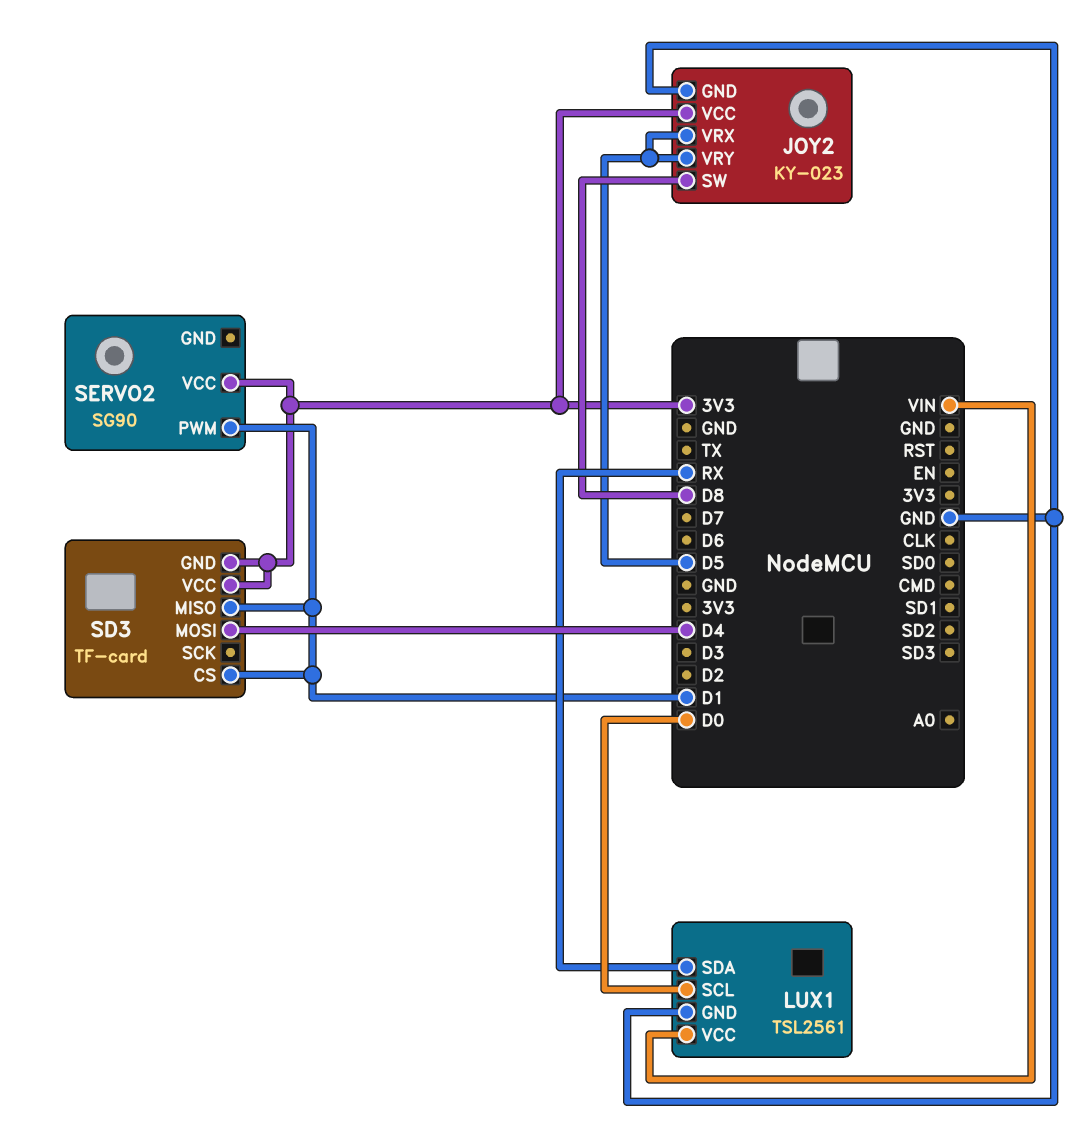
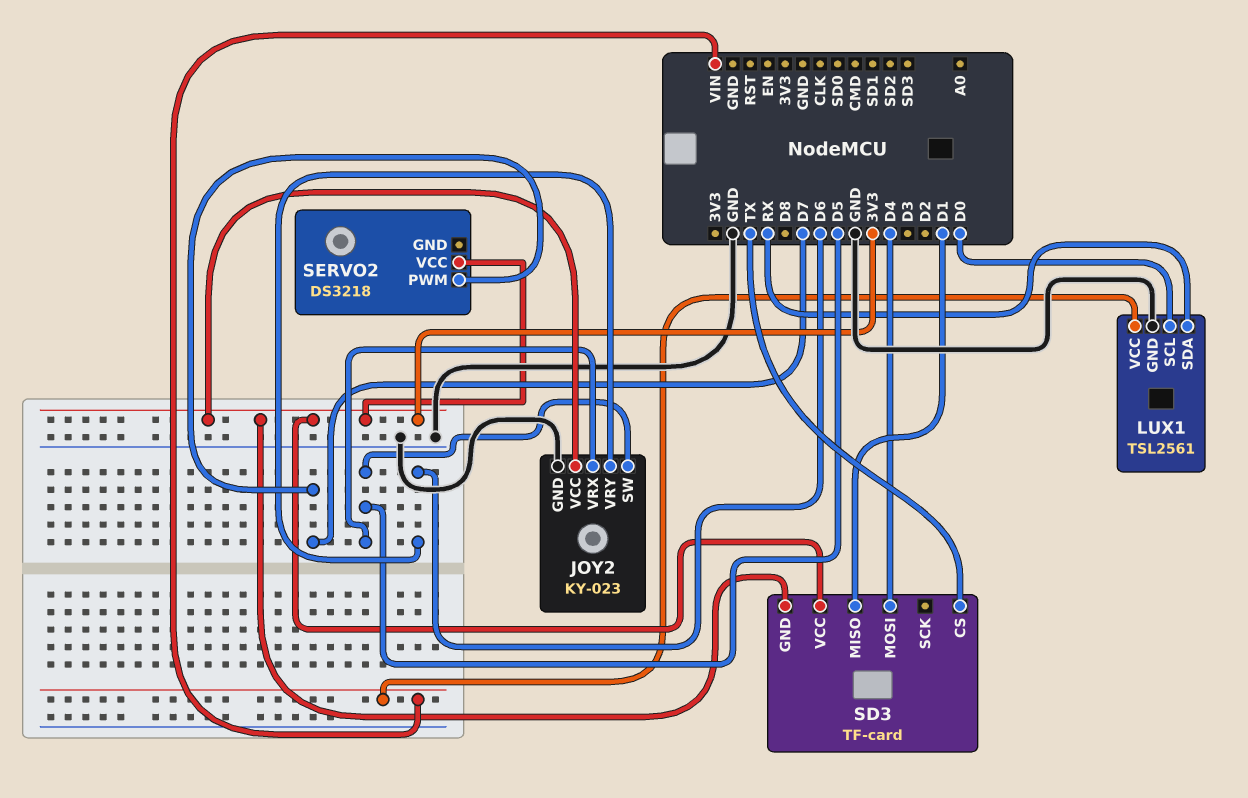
JOY2 pin SW: D8 -> D5
JOY2 pin VRY: D5 -> D6
SD3 pin CS: D1 -> TX
SERVO2: SG90 -> DS3218
SERVO2 pin PWM: D1 -> D7

